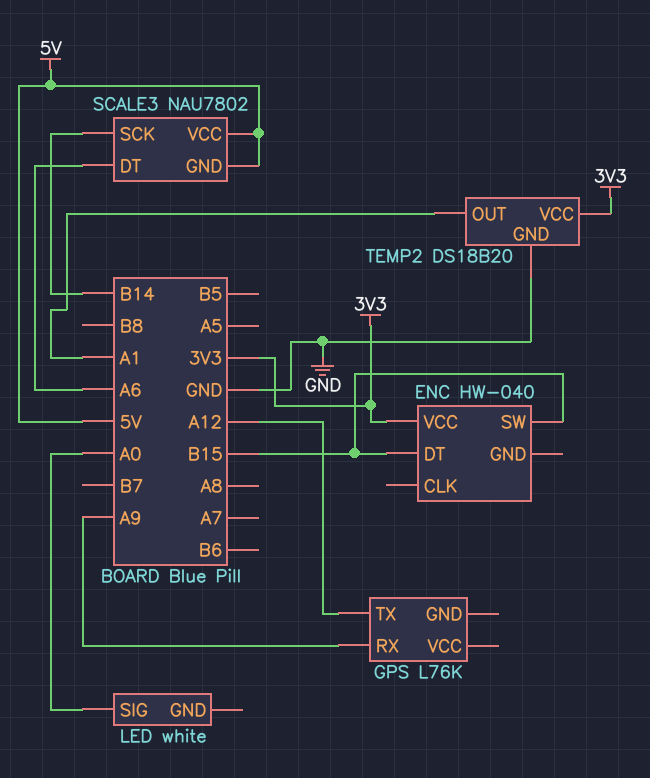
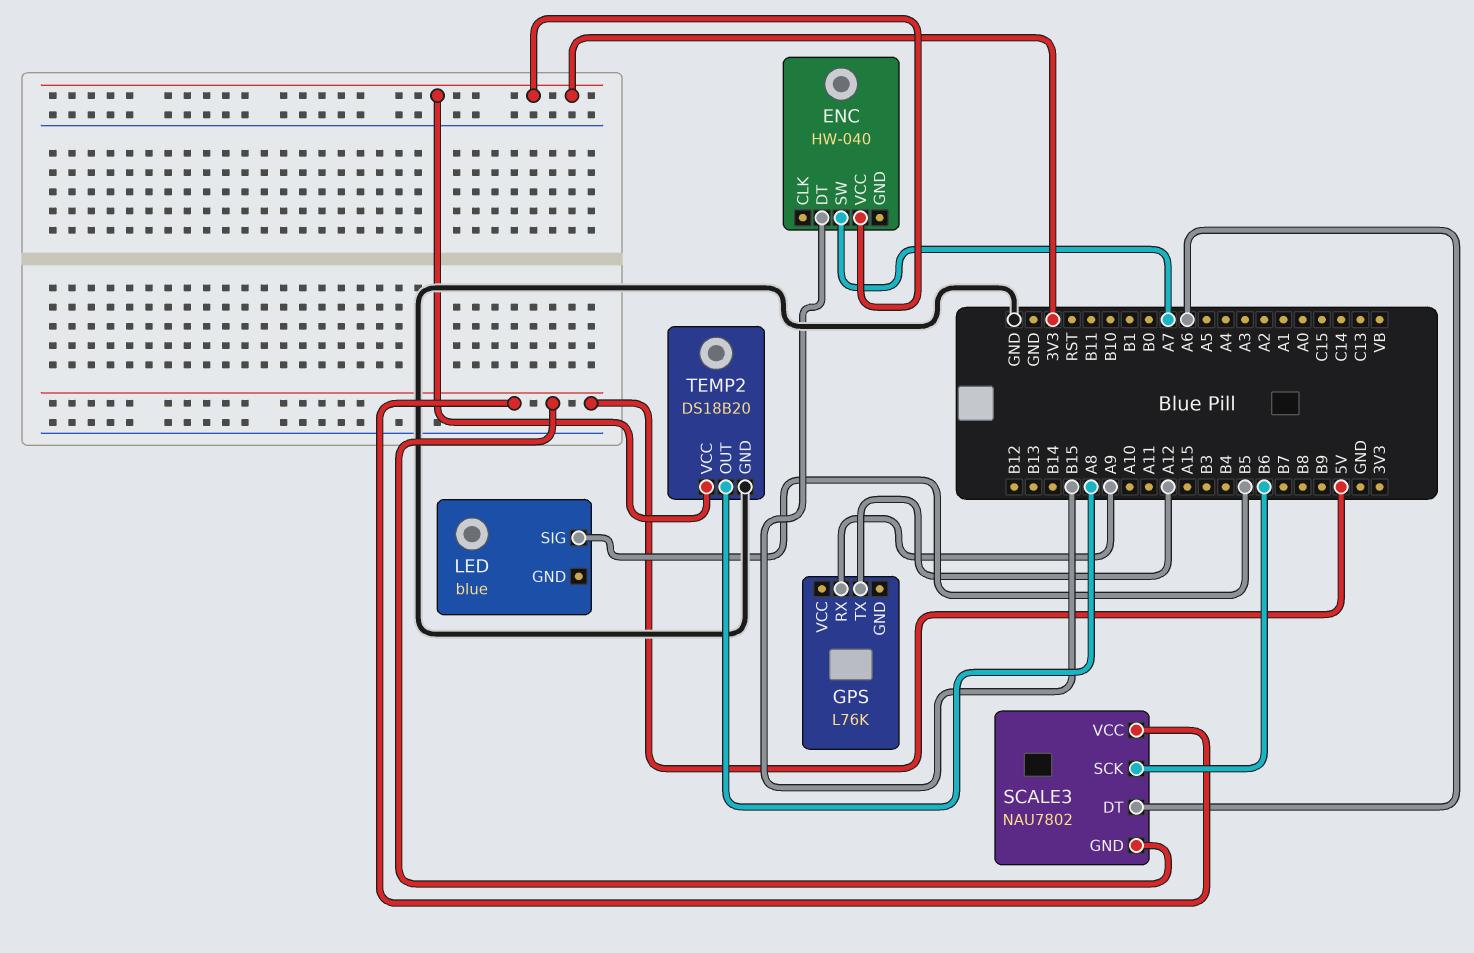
ENC pin SW: B15 -> A7
LED: white -> blue
LED pin SIG: A0 -> B5
SCALE3 pin SCK: B14 -> B6
TEMP2 pin OUT: A1 -> A8

